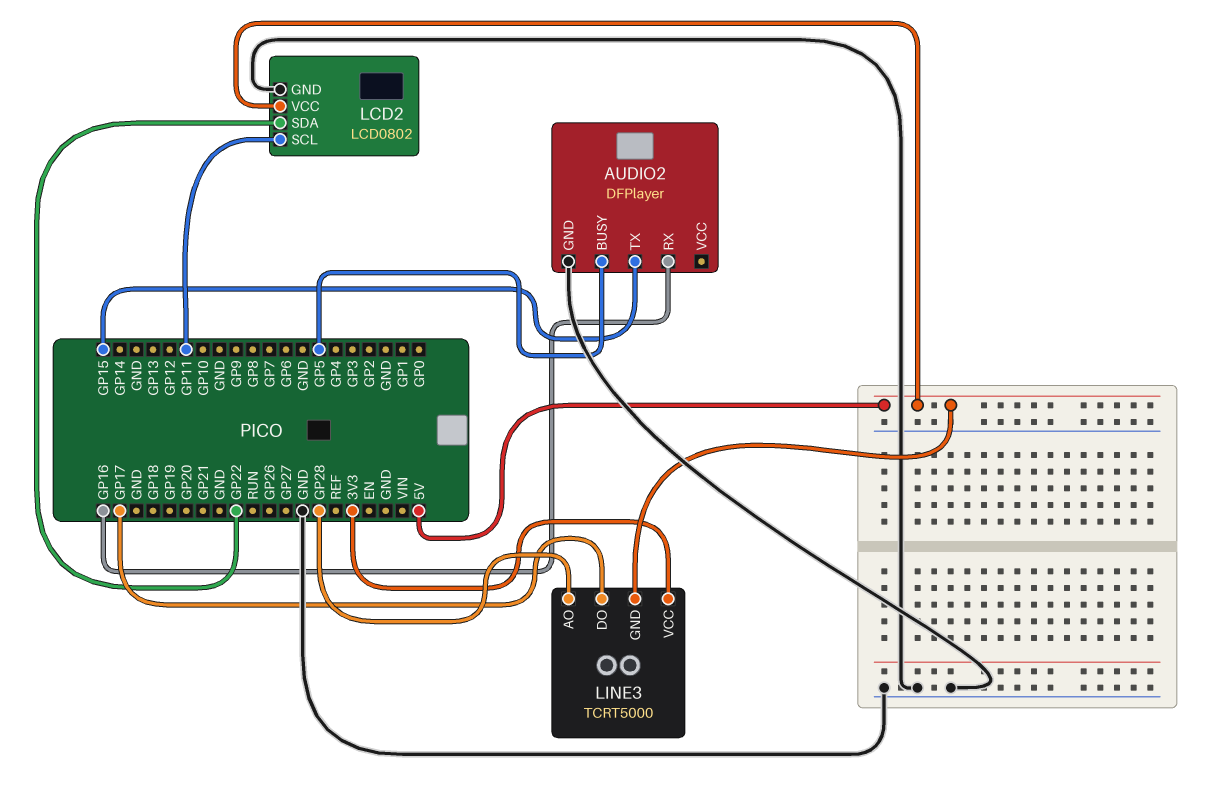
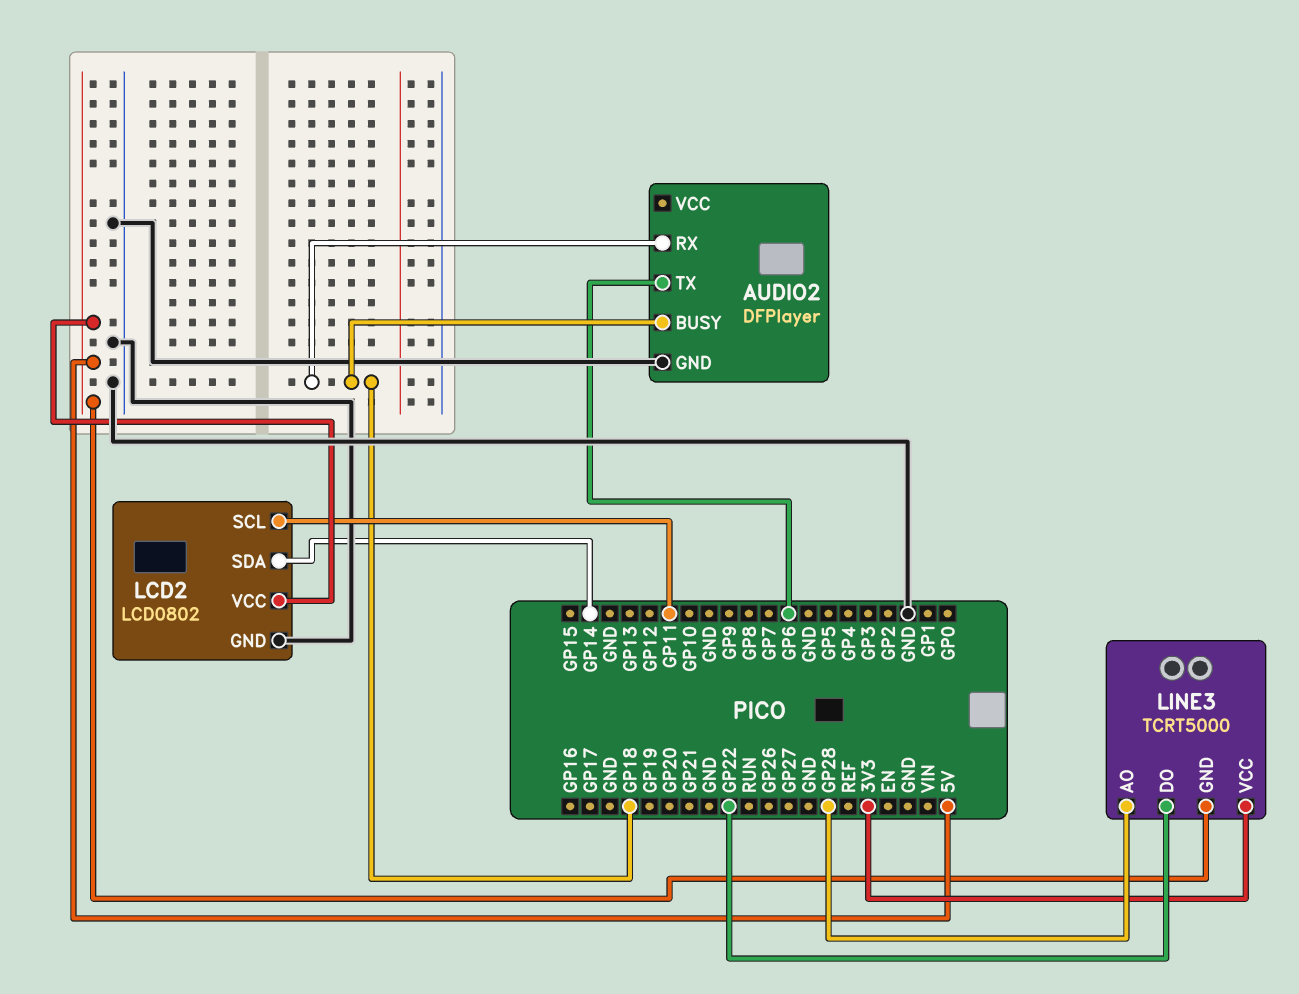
AUDIO2 pin BUSY: GP5 -> GP18
AUDIO2 pin RX: GP16 -> GP18
AUDIO2 pin TX: GP15 -> GP6
LCD2 pin SDA: GP22 -> GP14
LINE3 pin DO: GP17 -> GP22

